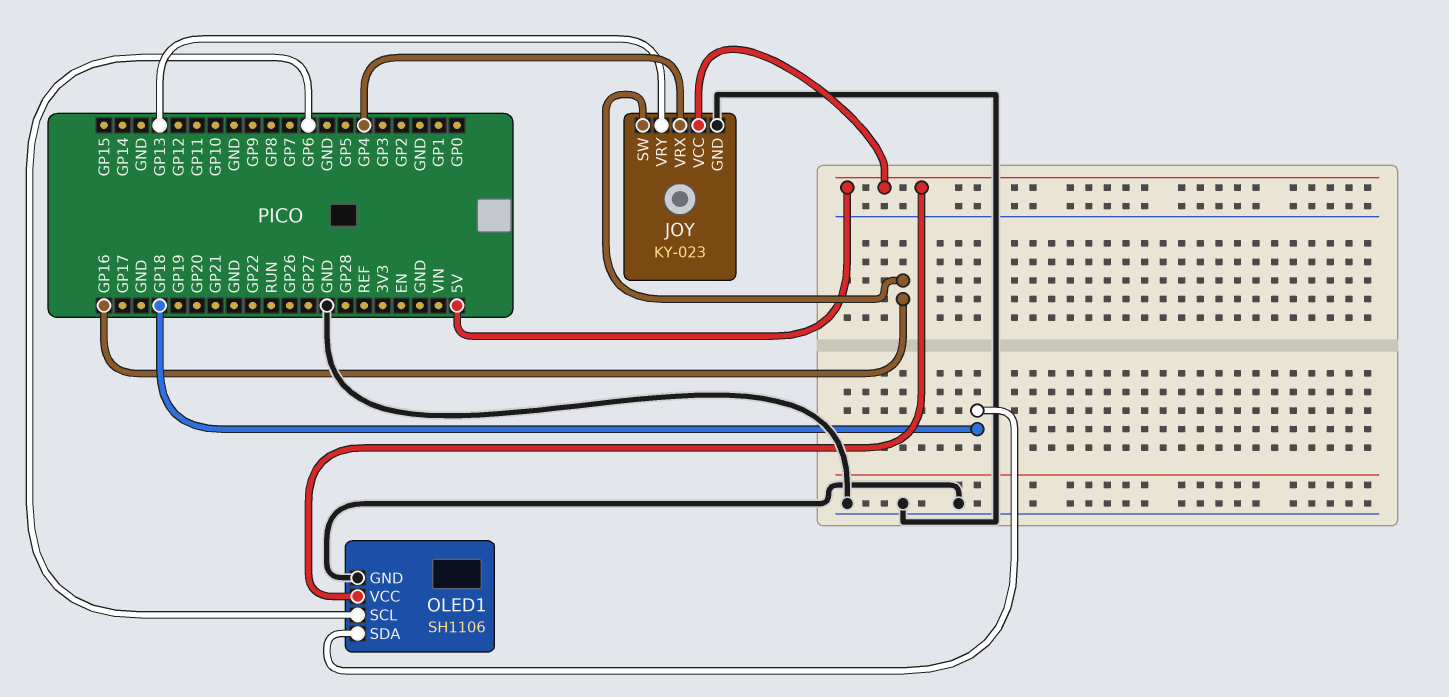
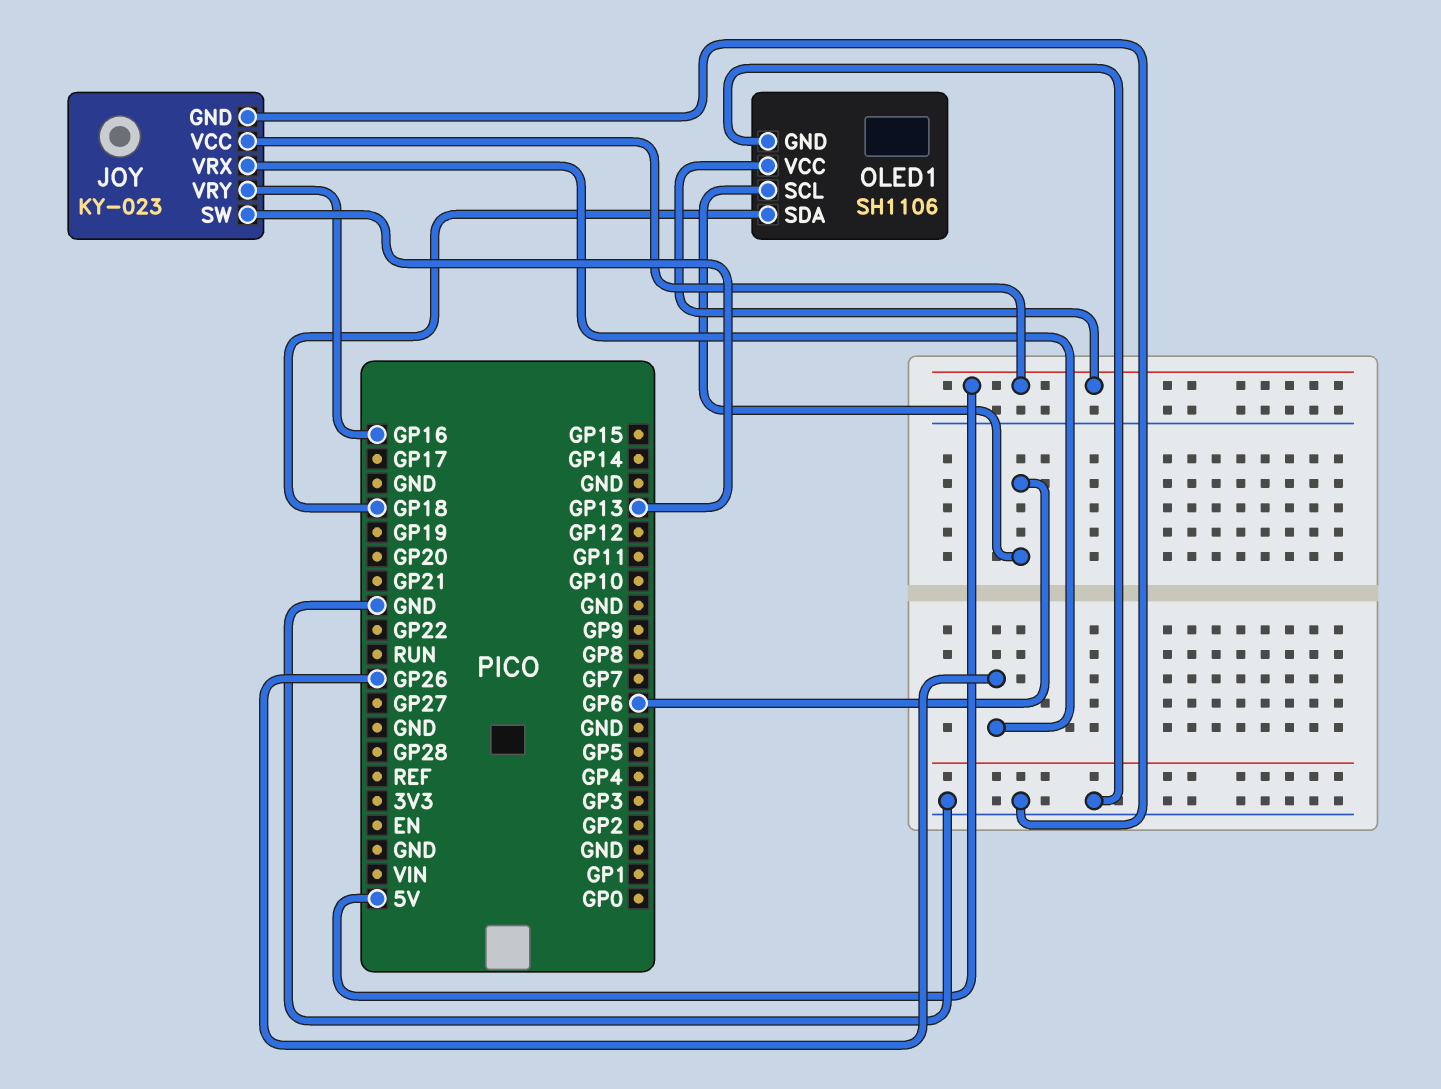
JOY pin SW: GP16 -> GP13
JOY pin VRX: GP4 -> GP26
JOY pin VRY: GP13 -> GP16

